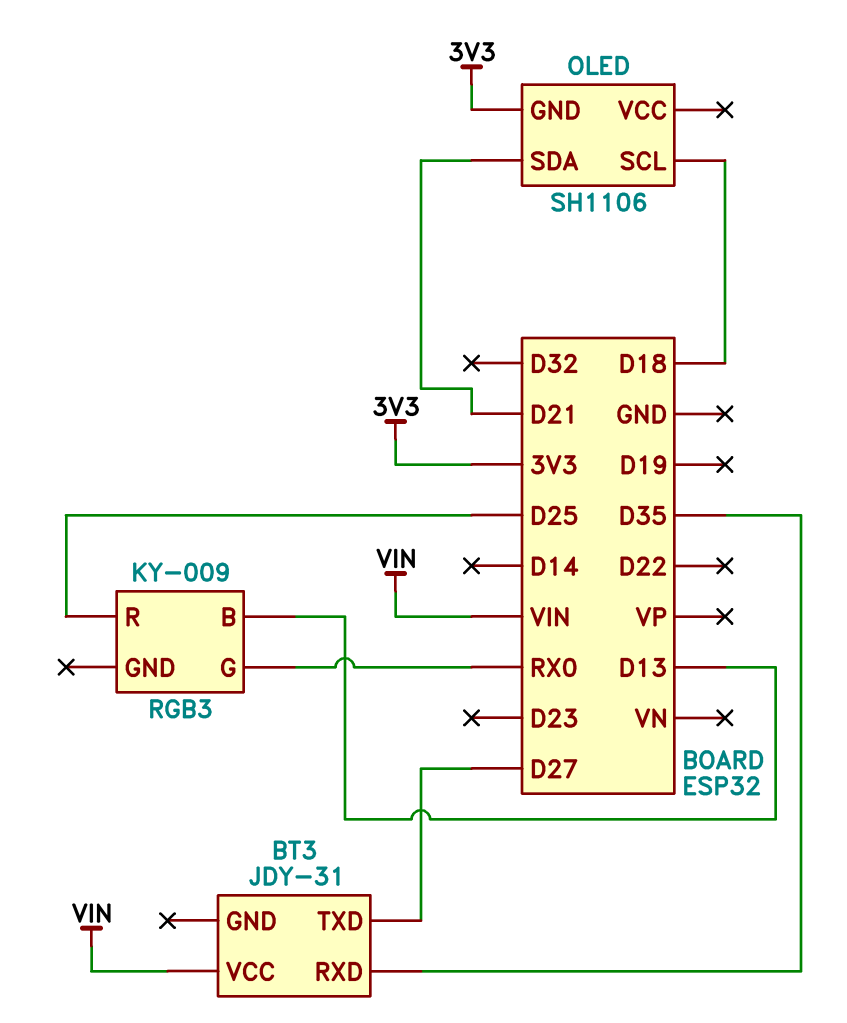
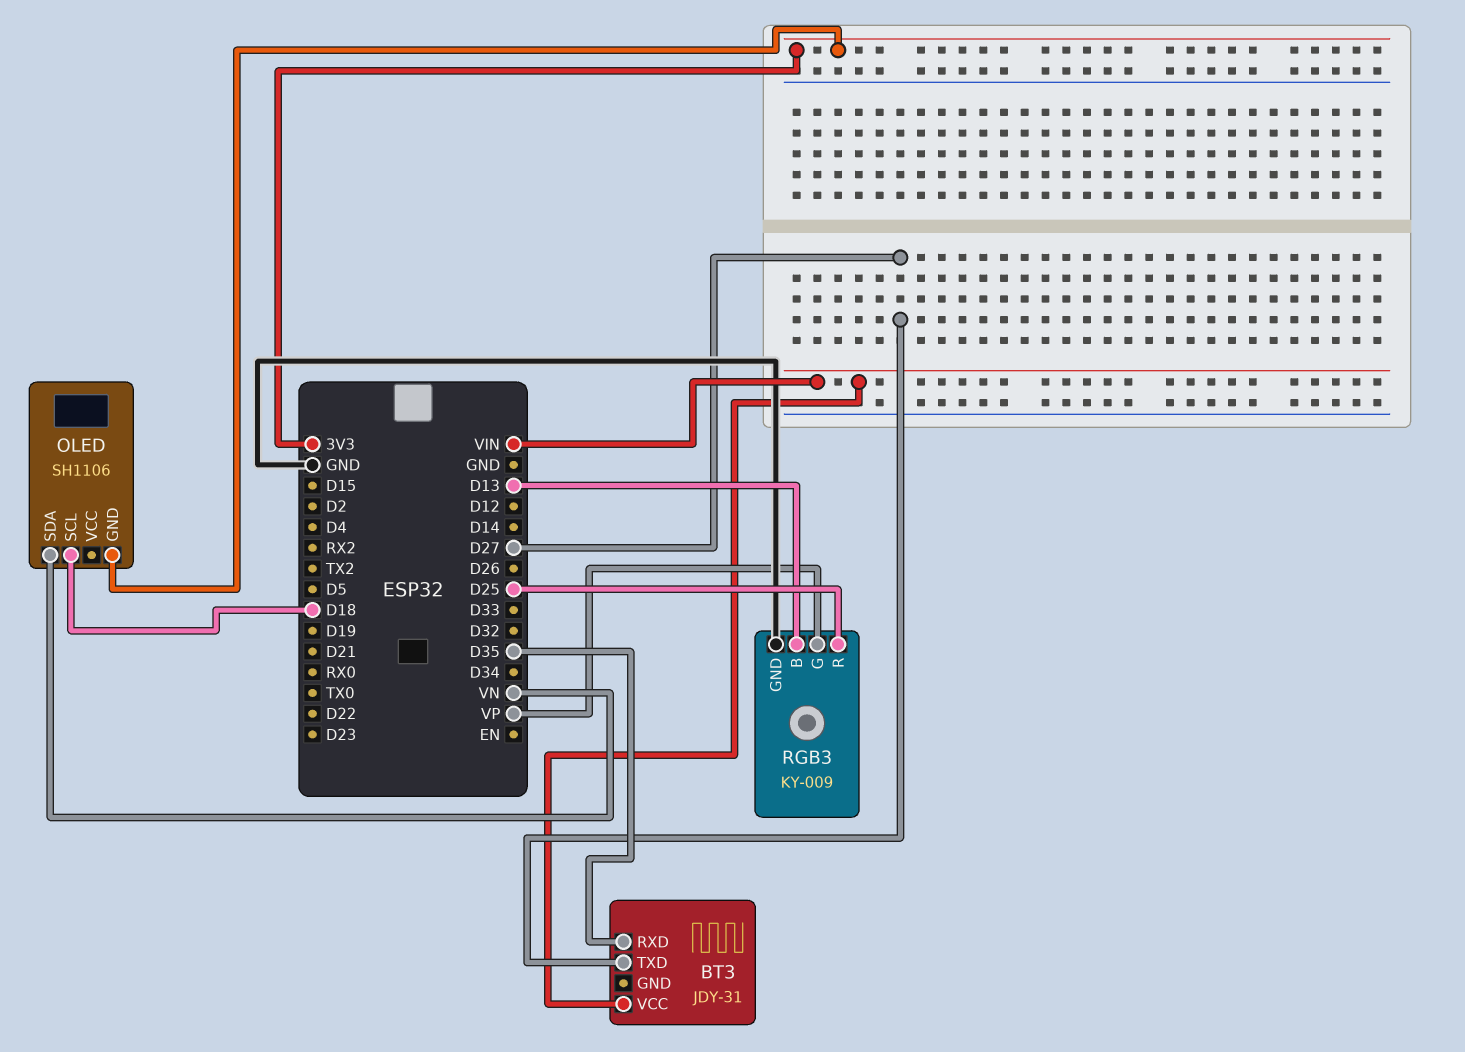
OLED pin SDA: D21 -> VN
RGB3 pin G: RX0 -> VP
RGB3 pin GND: none -> GND

